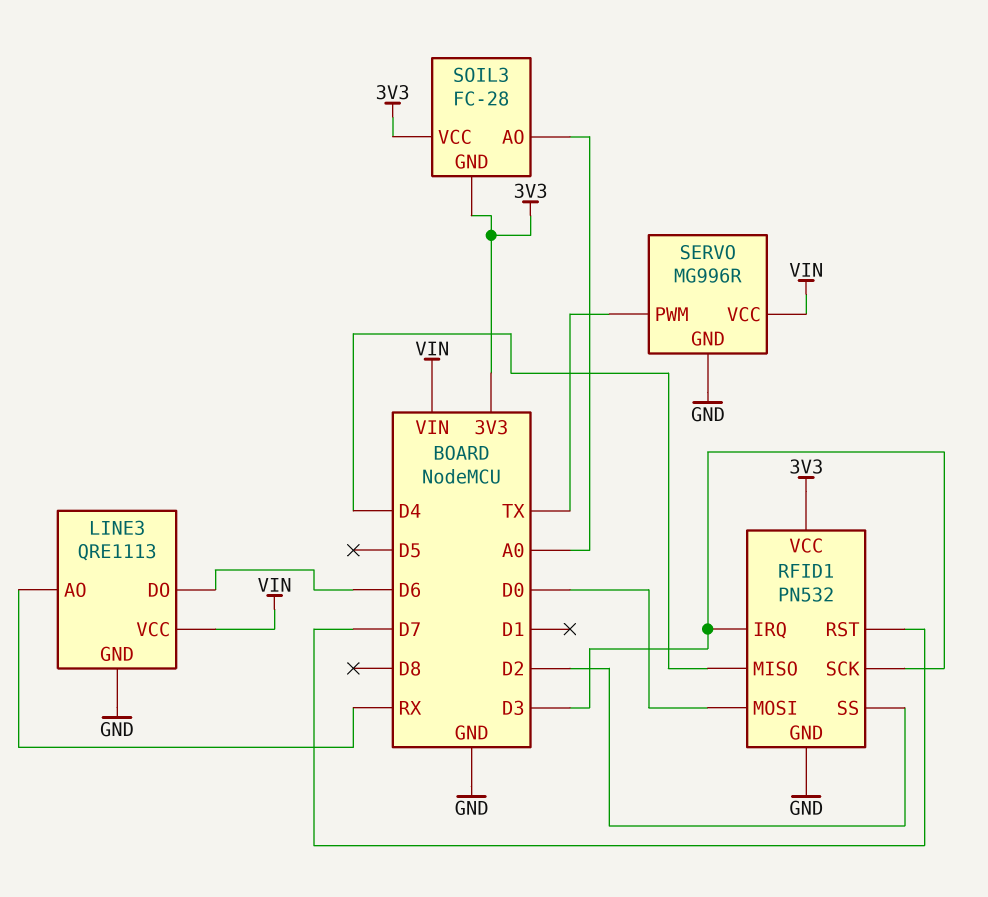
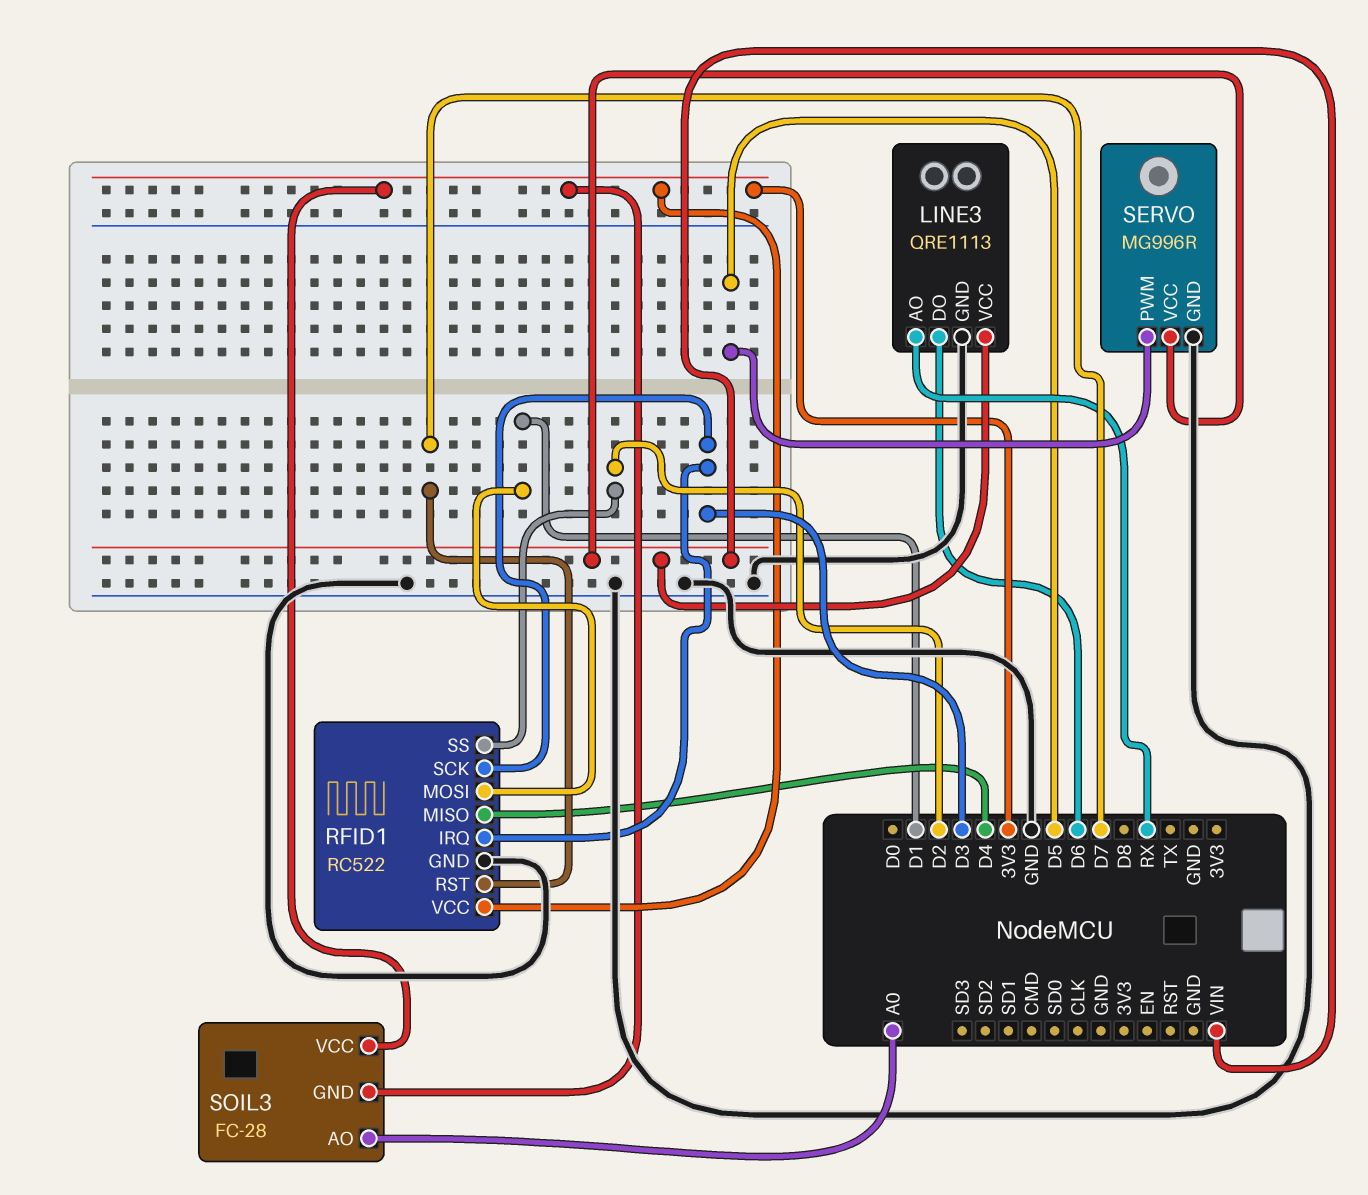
RFID1: PN532 -> RC522
RFID1 pin MOSI: D0 -> D1
SERVO pin PWM: TX -> D5

